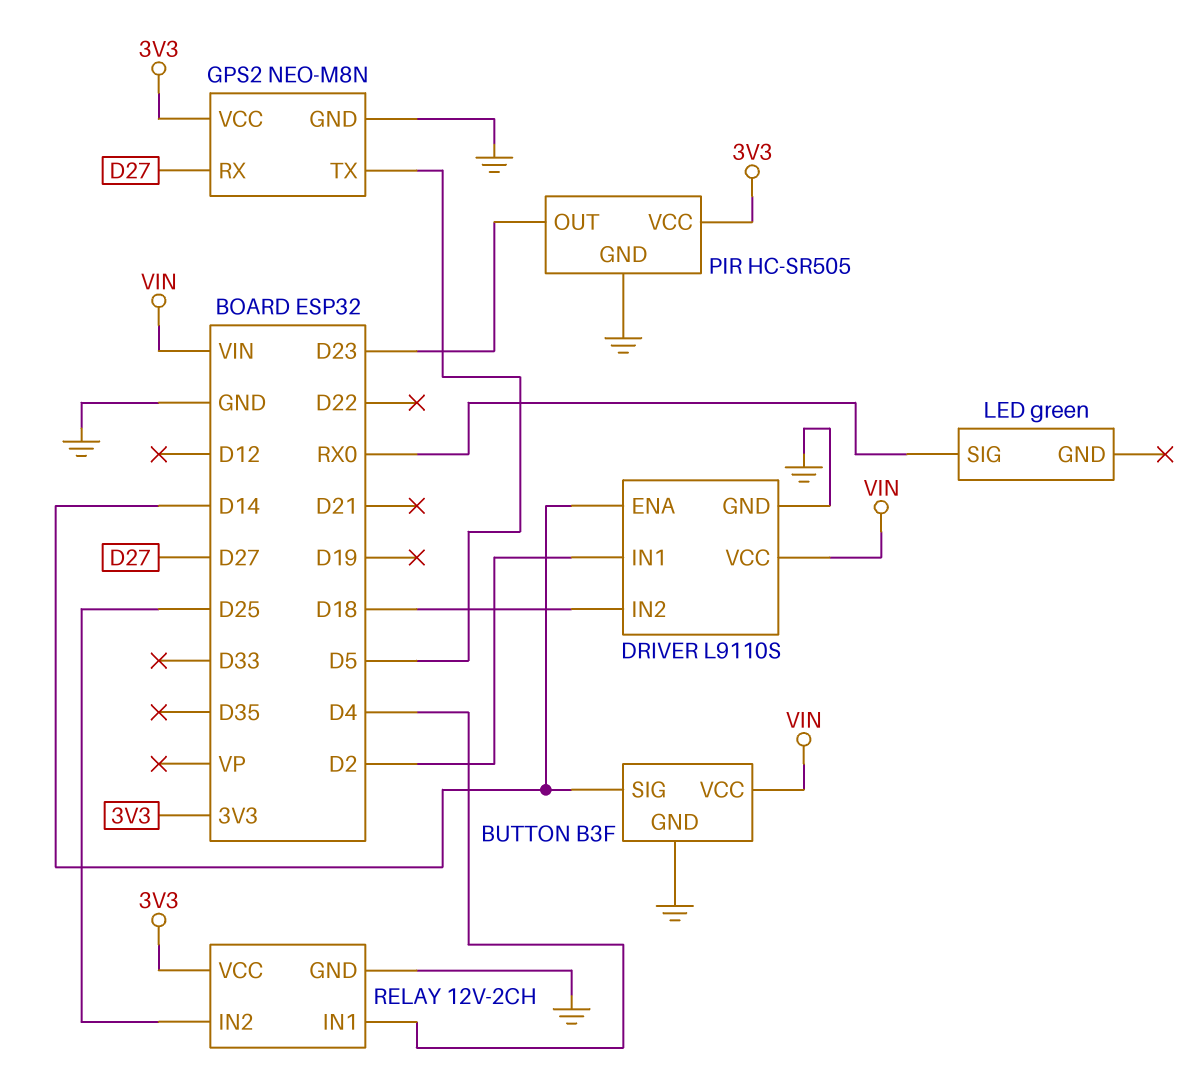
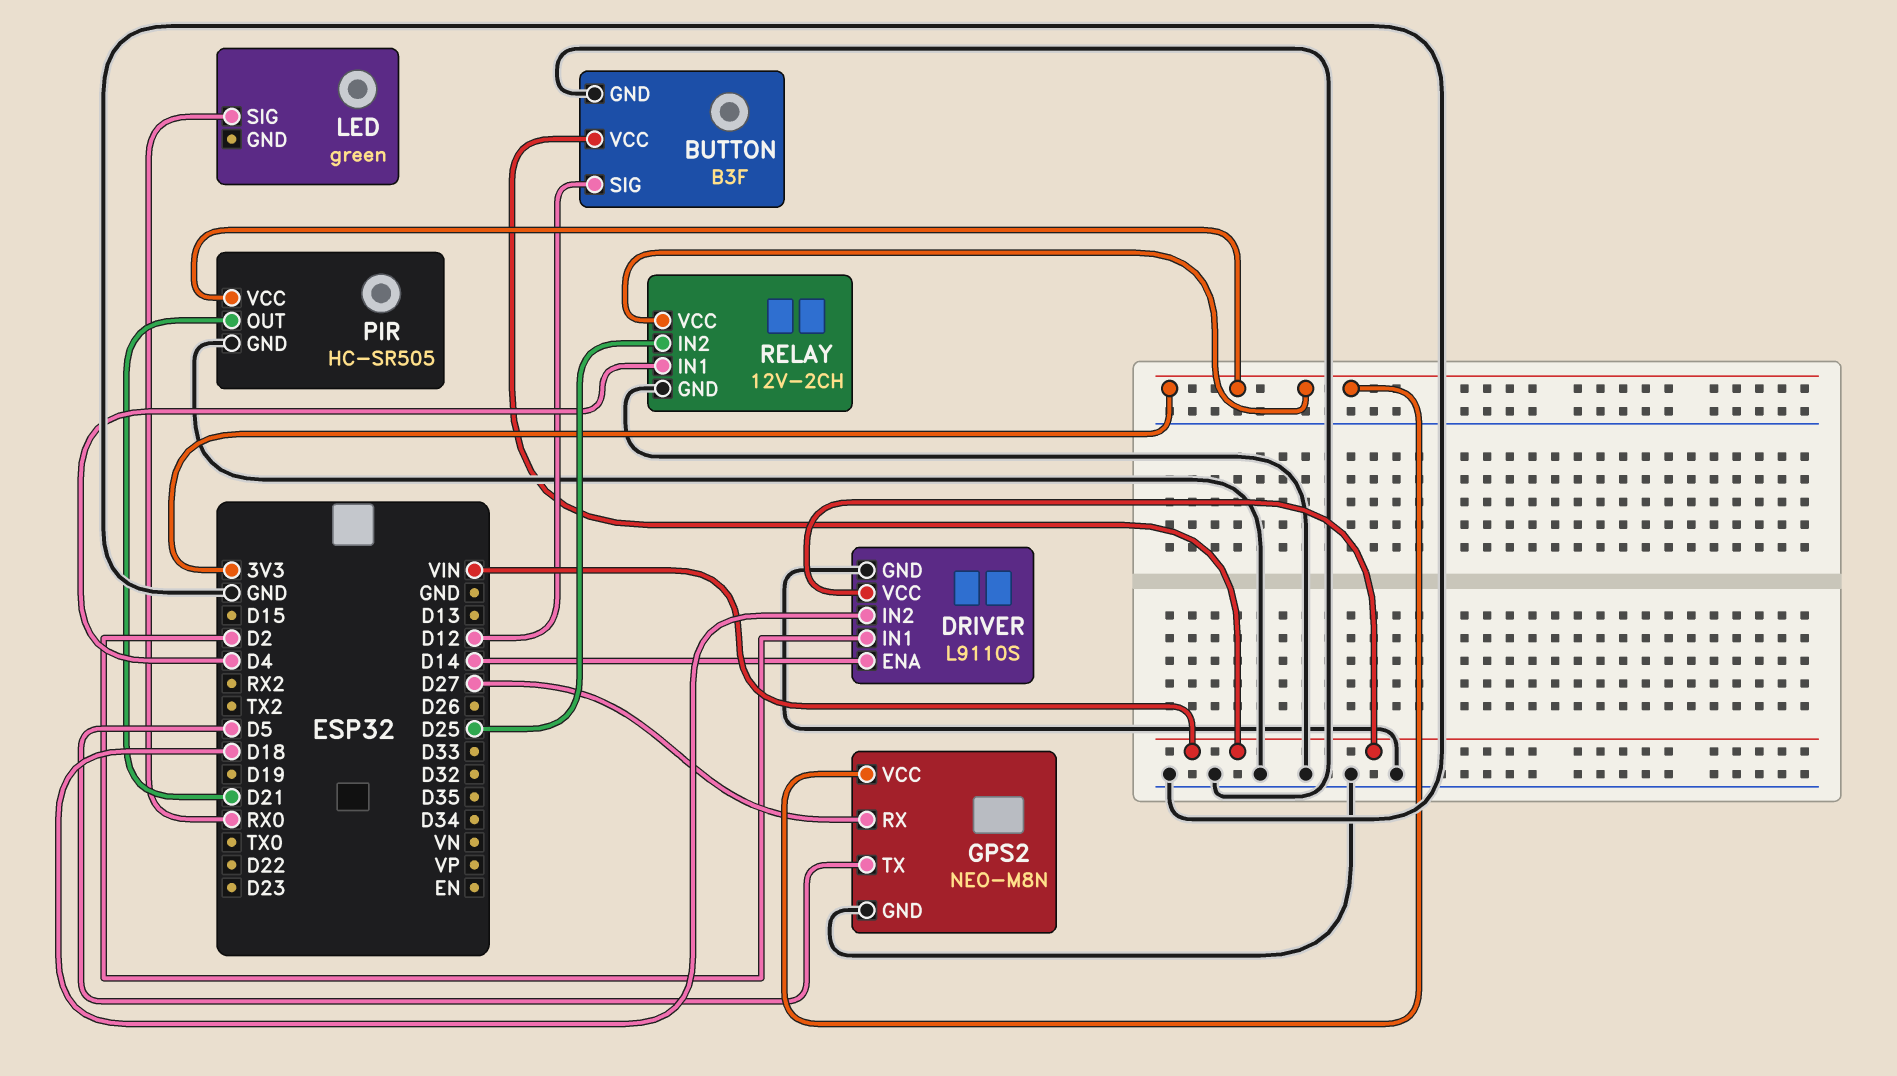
BUTTON pin SIG: D14 -> D12
PIR pin OUT: D23 -> D21

